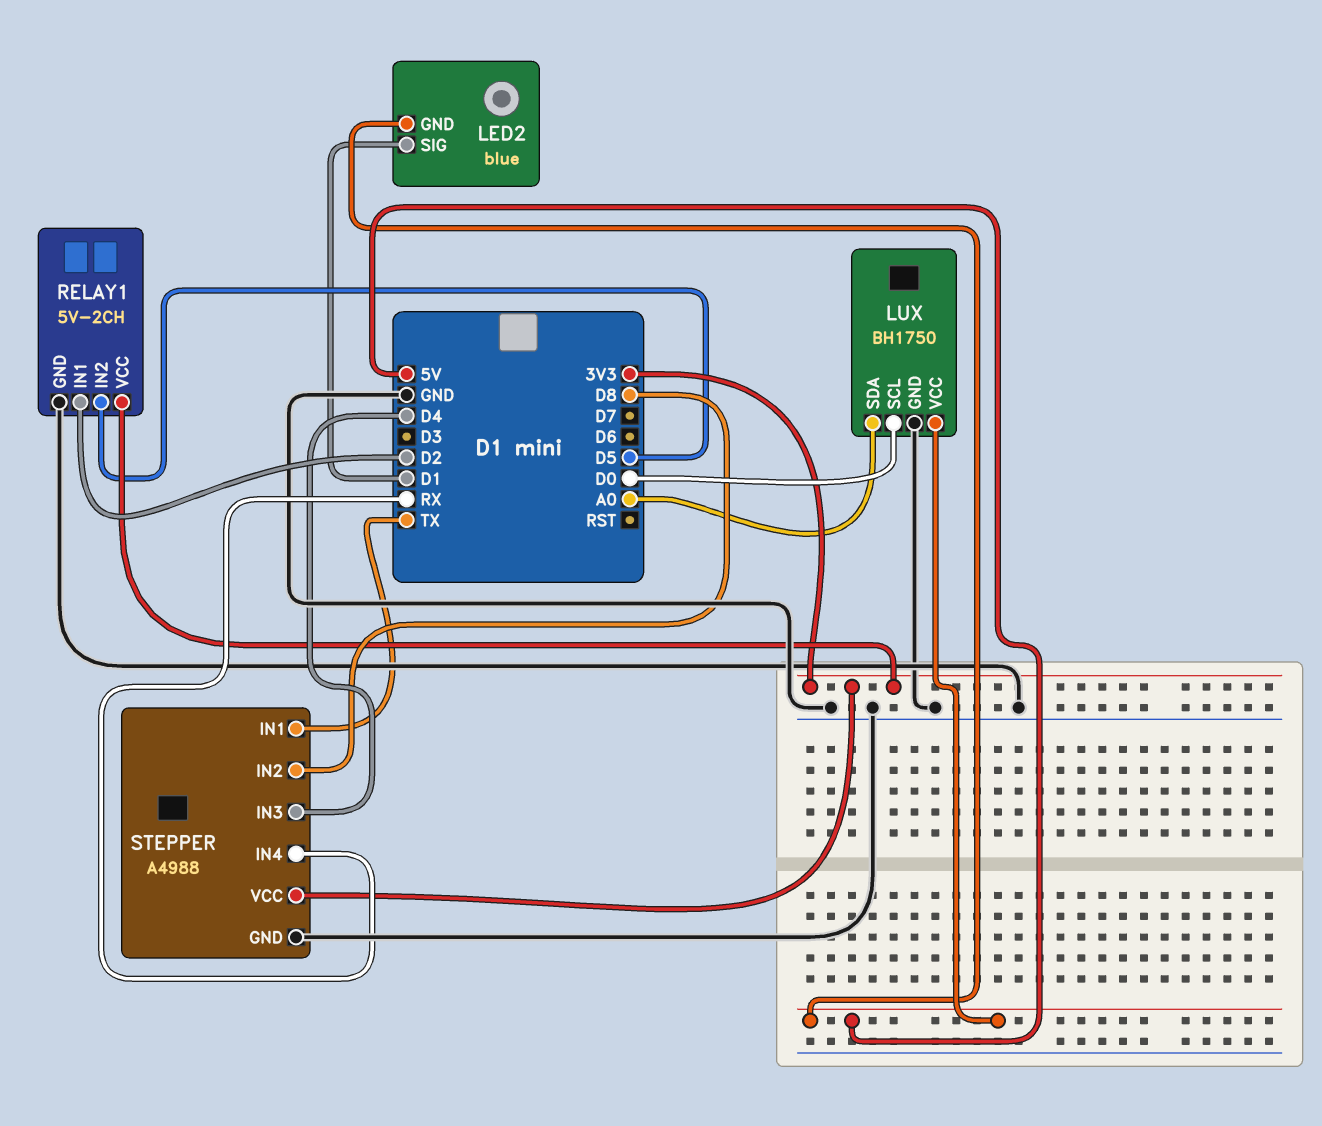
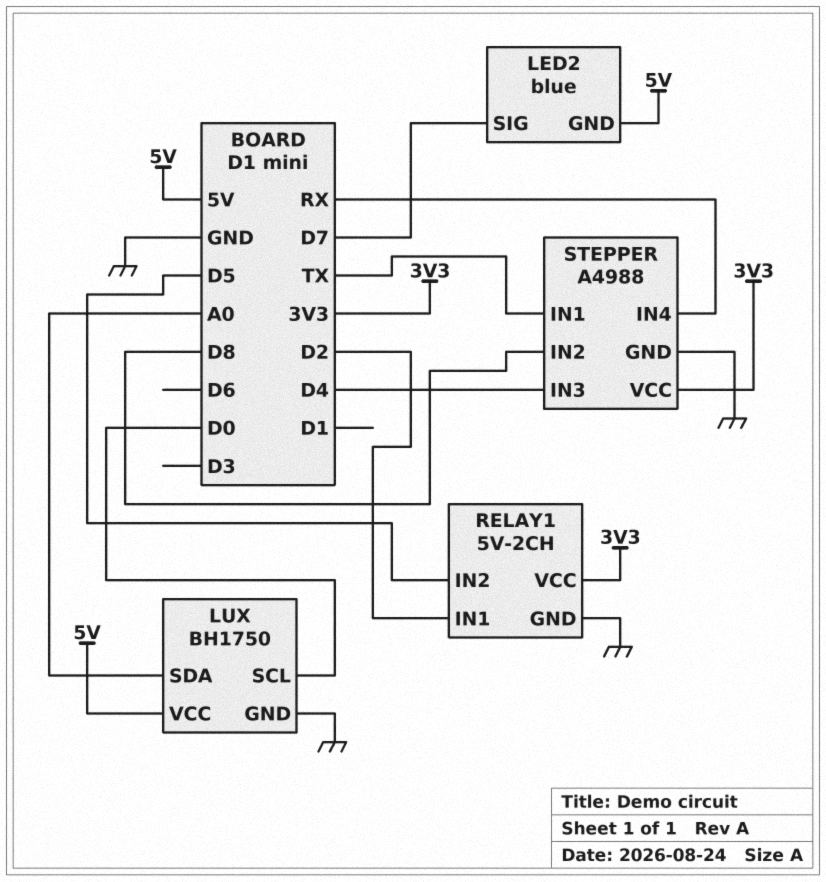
LED2 pin SIG: D1 -> D7

